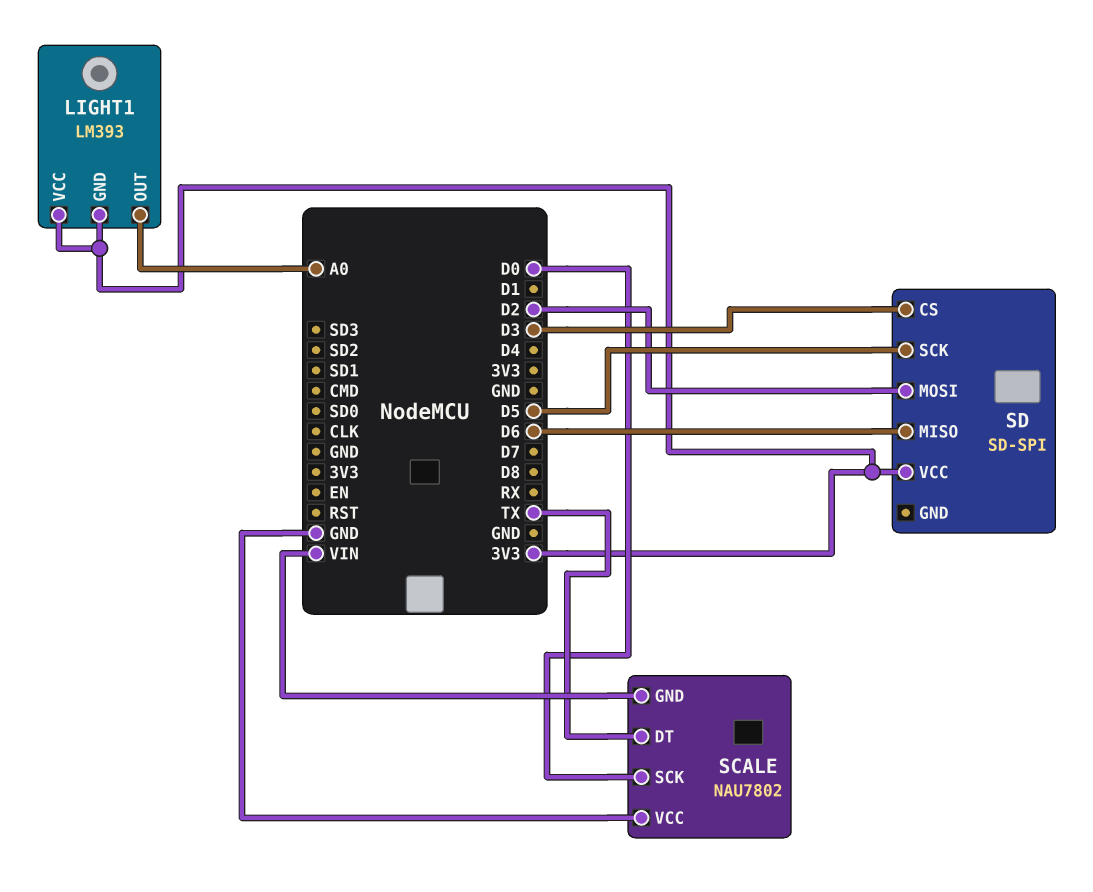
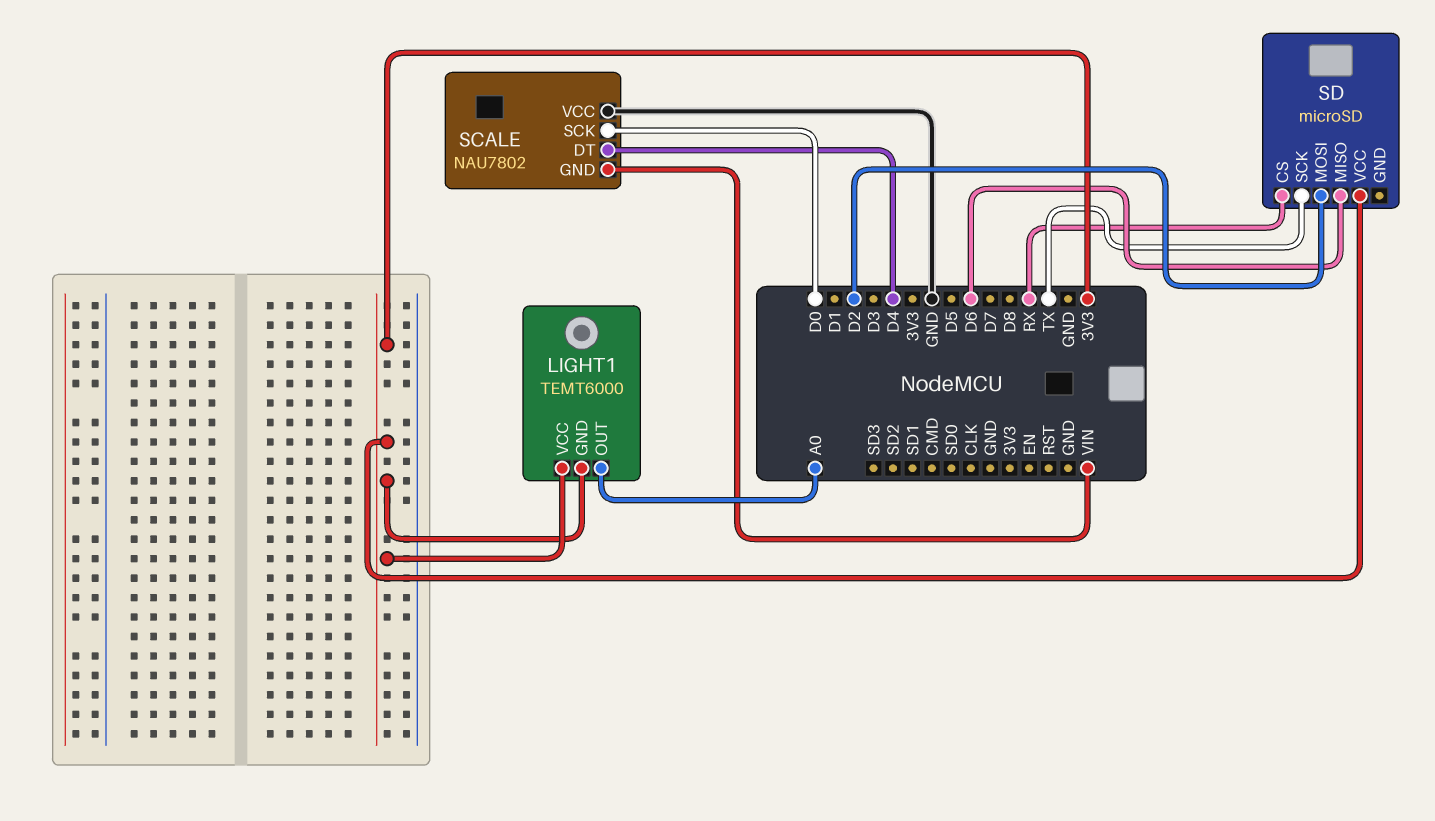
LIGHT1: LM393 -> TEMT6000
SCALE pin DT: TX -> D4
SD: SD-SPI -> microSD
SD pin CS: D3 -> RX
SD pin SCK: D5 -> TX

